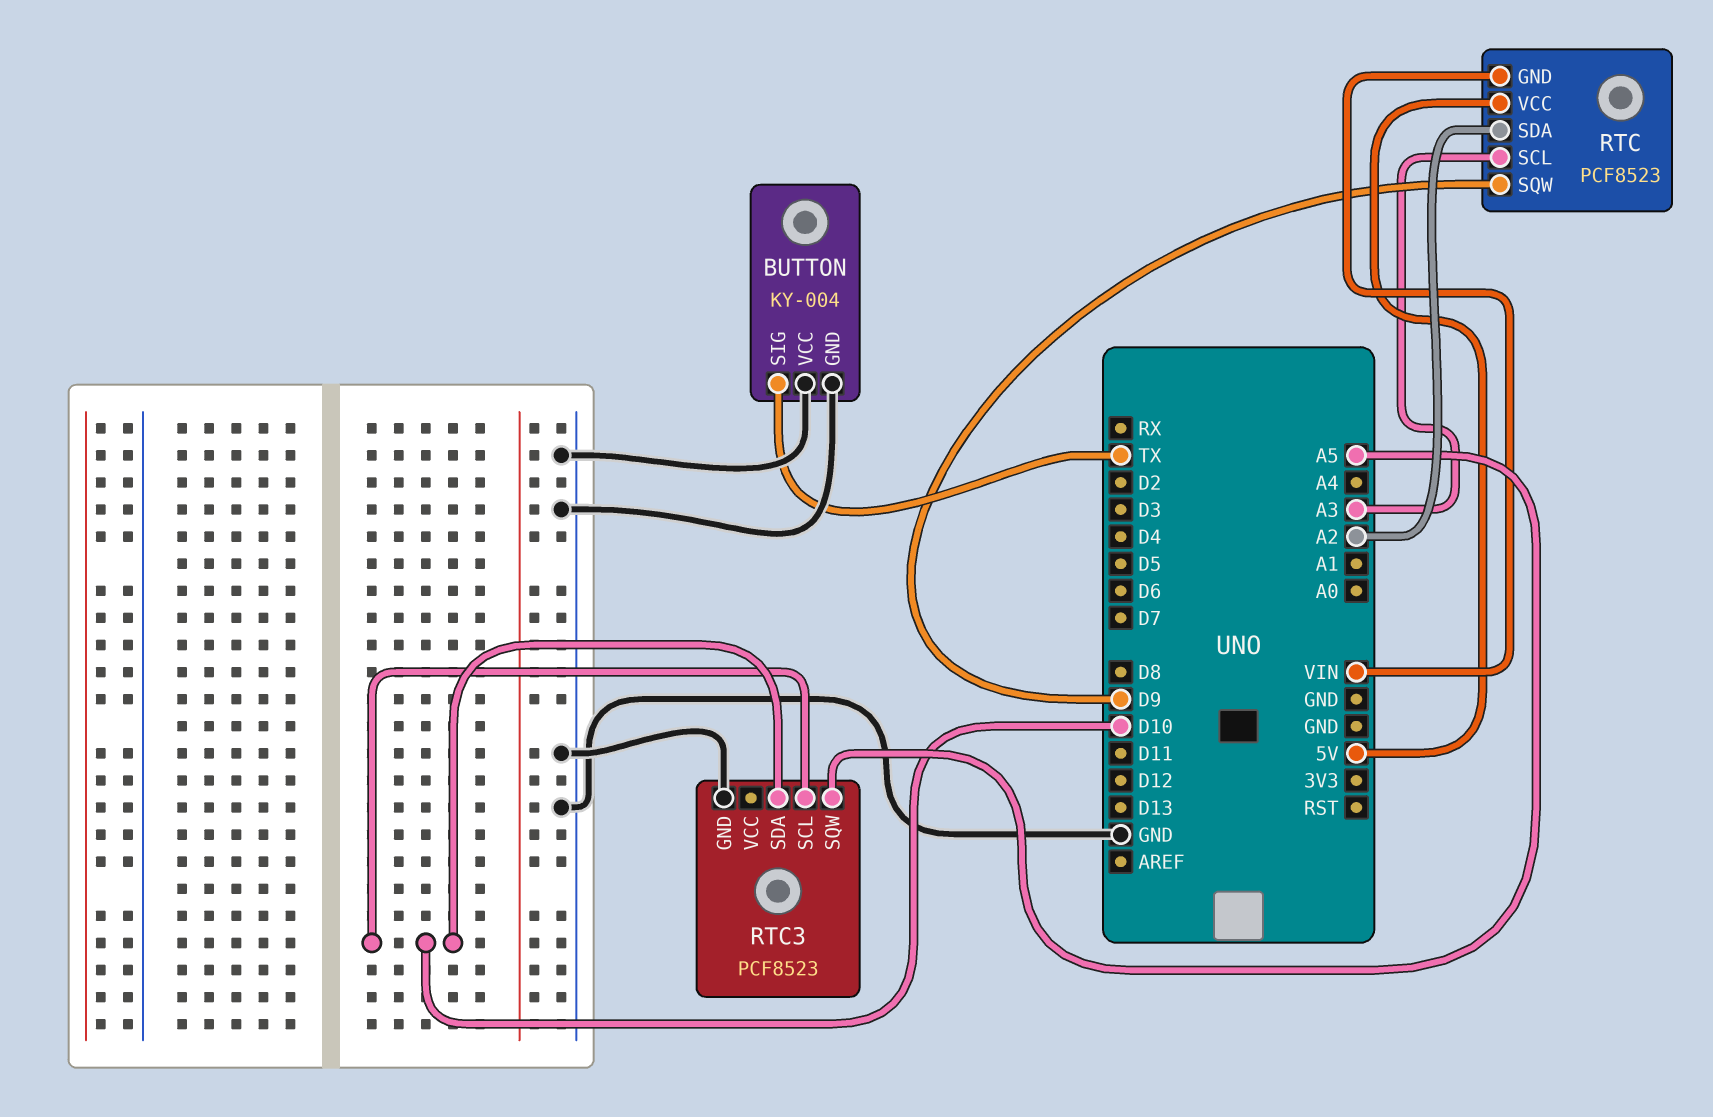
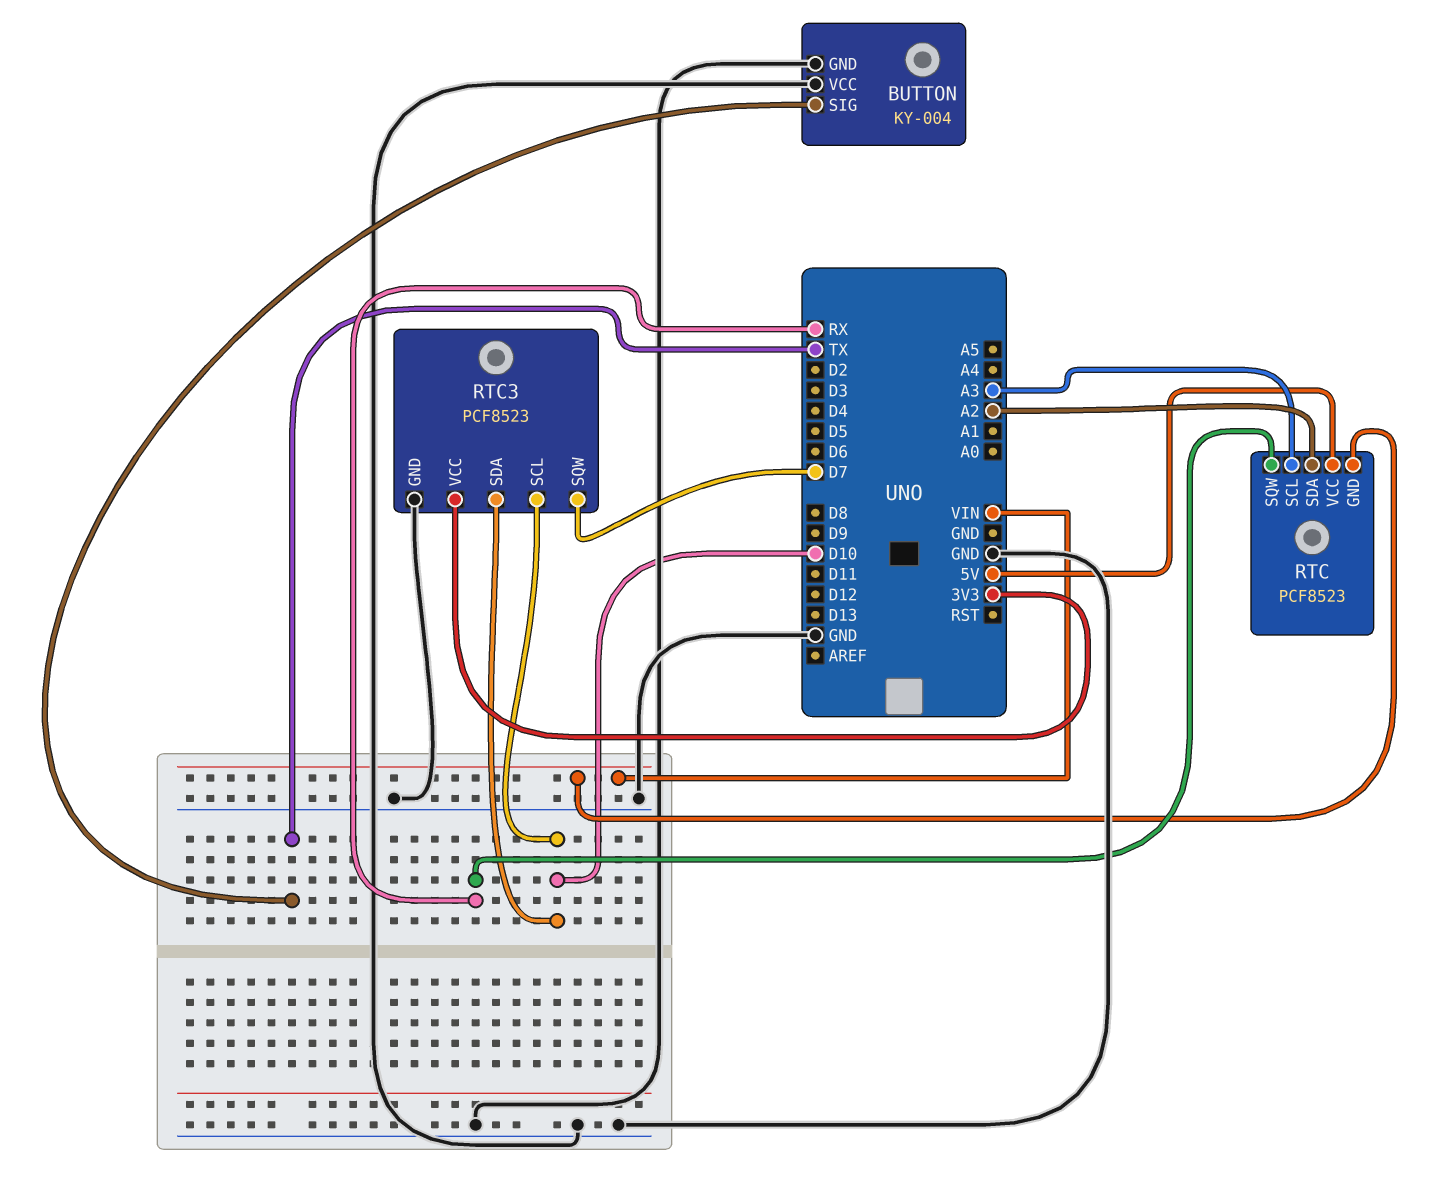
RTC pin SQW: D9 -> RX
RTC3 pin SQW: A5 -> D7
RTC3 pin VCC: none -> 3V3

